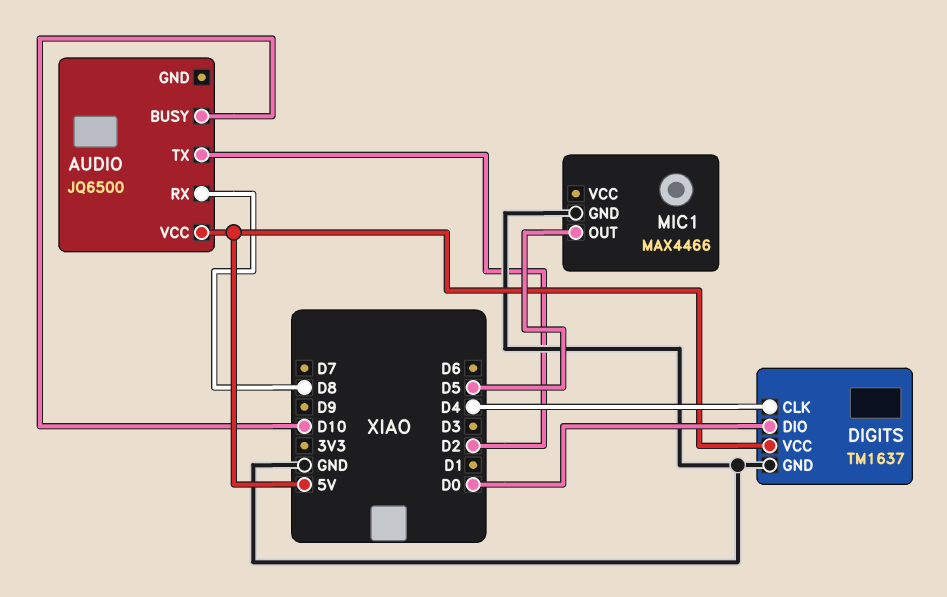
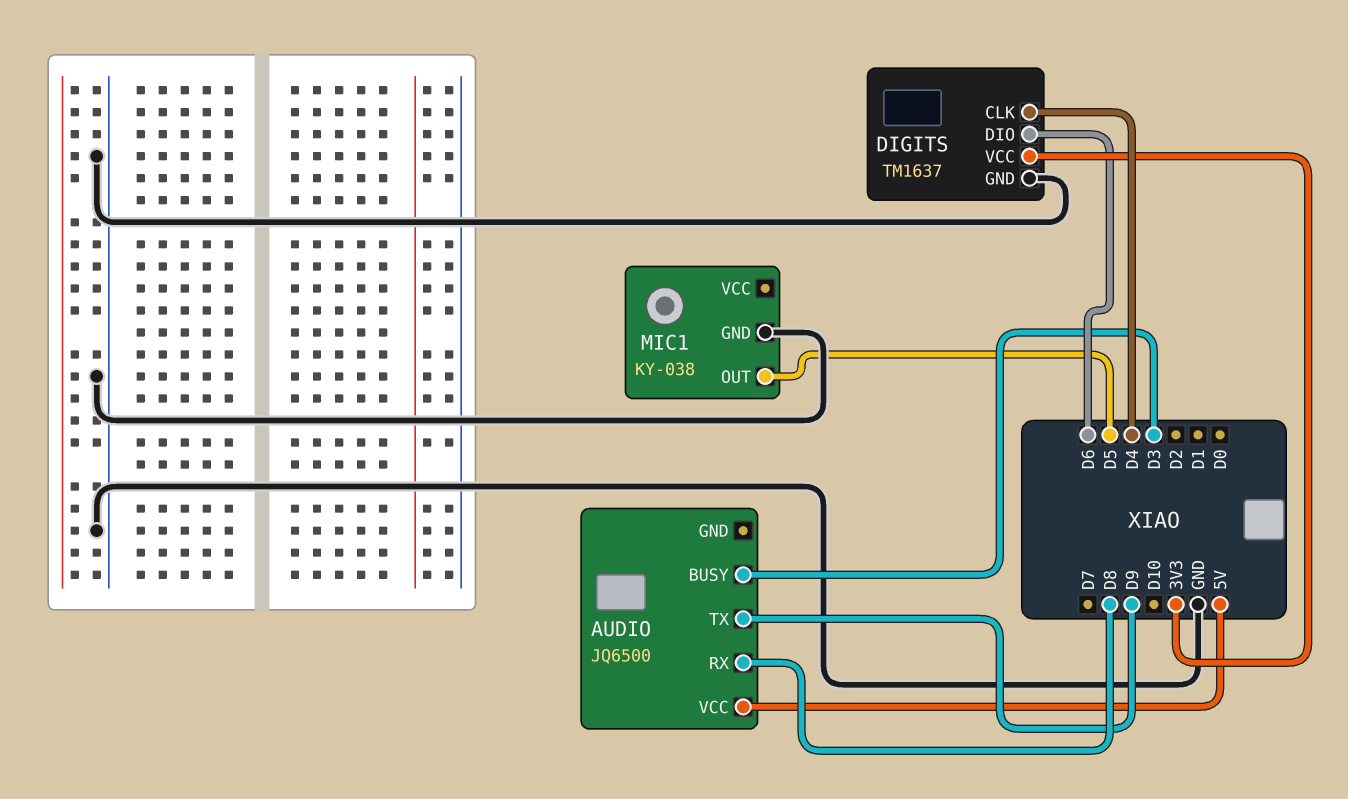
AUDIO pin BUSY: D10 -> D3
AUDIO pin TX: D2 -> D9
DIGITS pin DIO: D0 -> D6
DIGITS pin VCC: 5V -> 3V3
MIC1: MAX4466 -> KY-038

